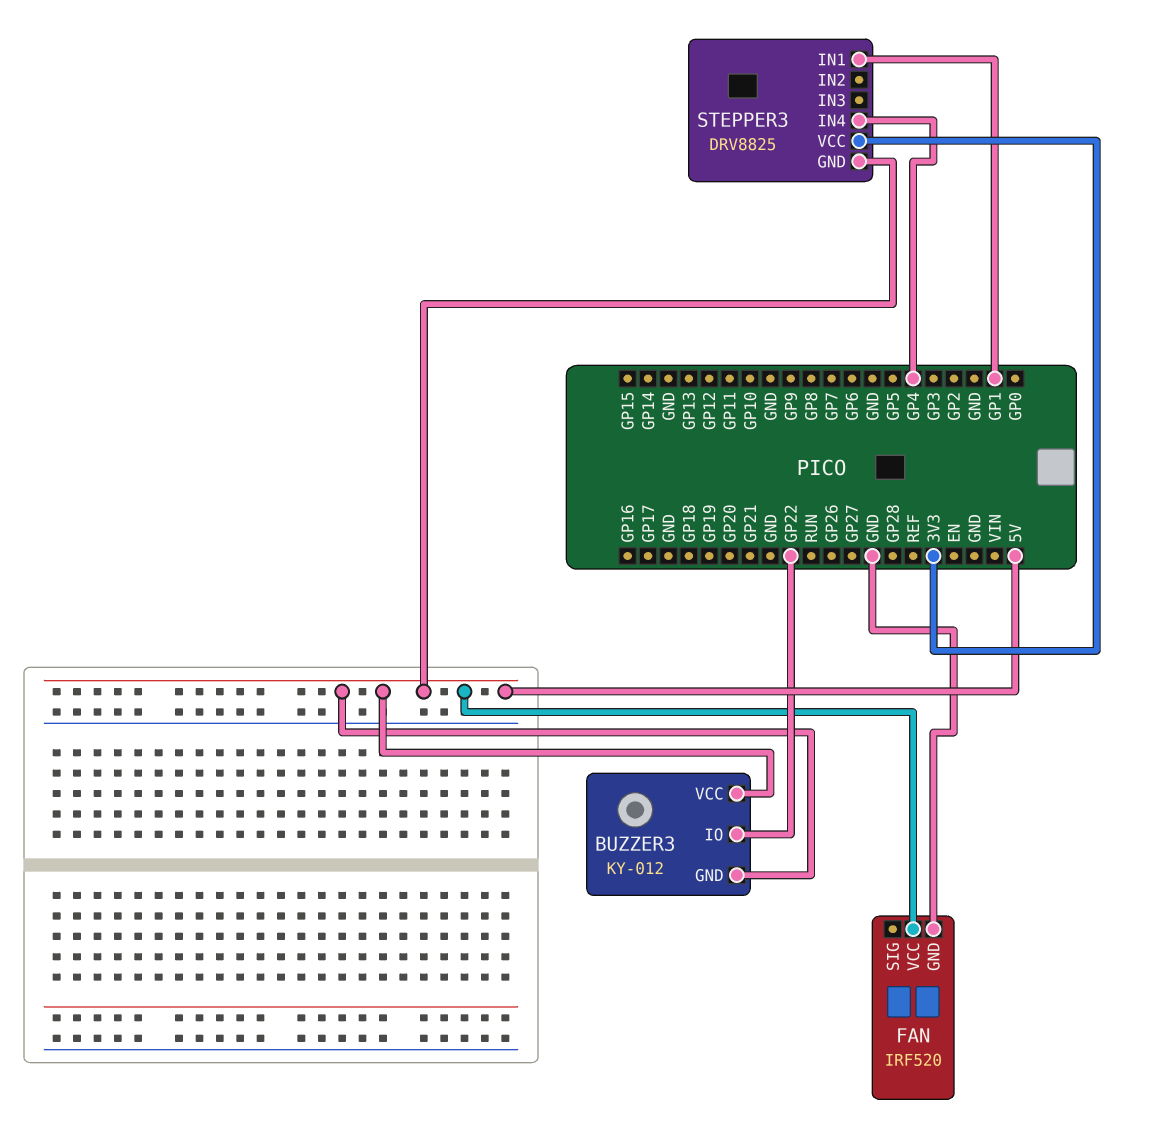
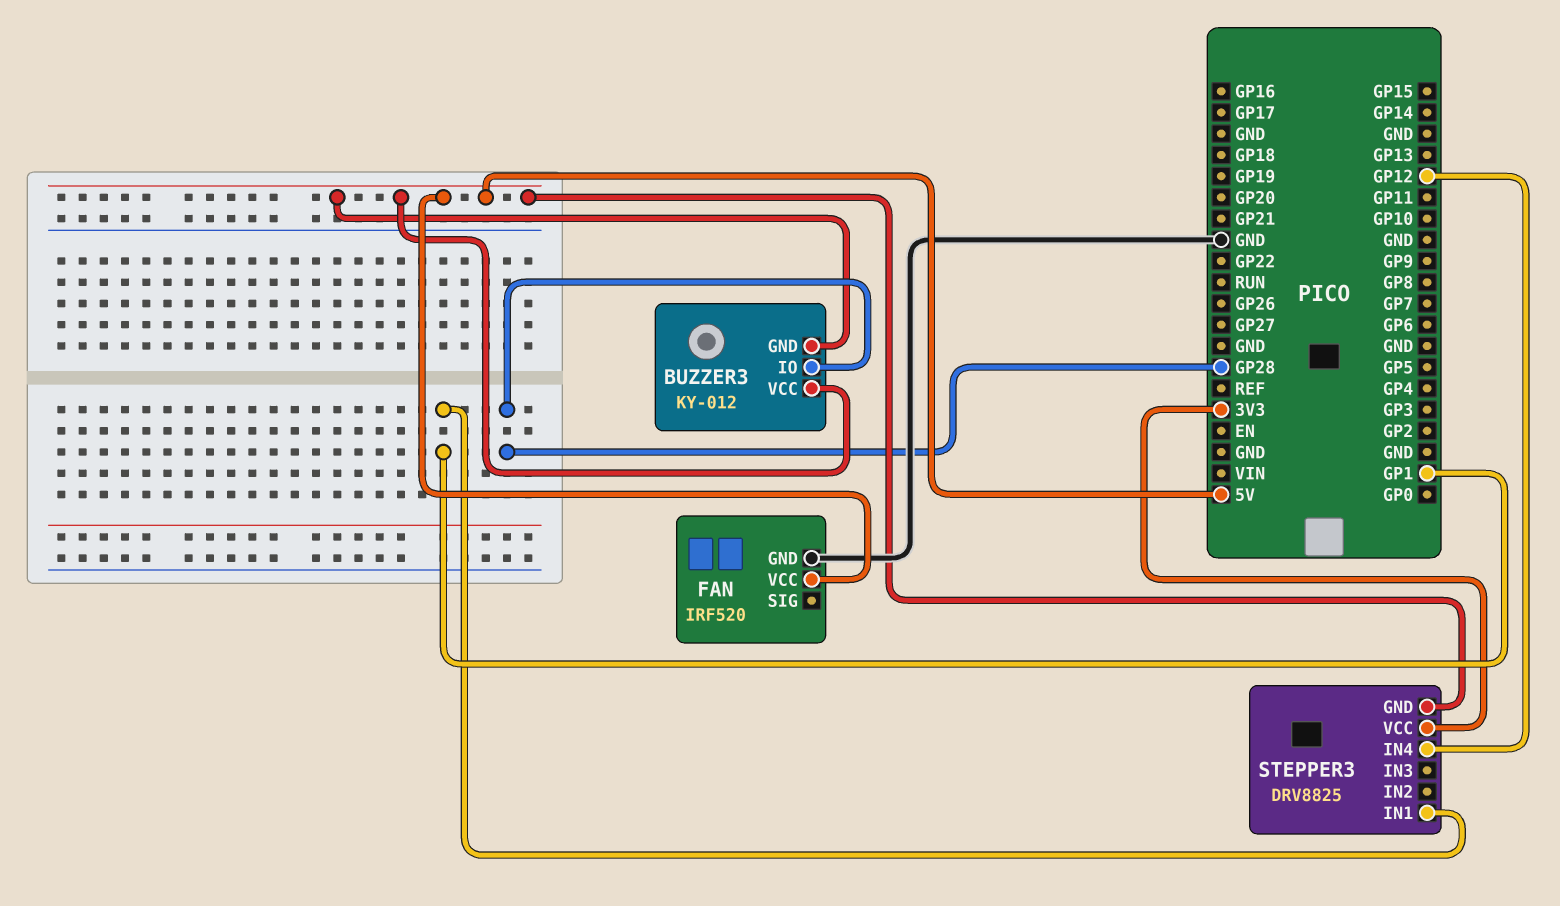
BUZZER3 pin IO: GP22 -> GP28
STEPPER3 pin IN4: GP4 -> GP12

